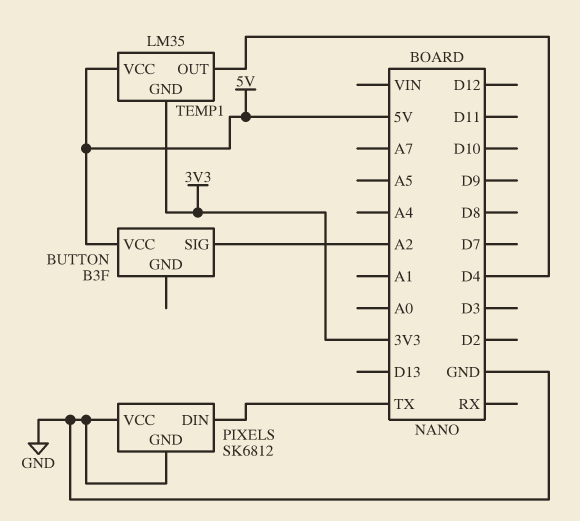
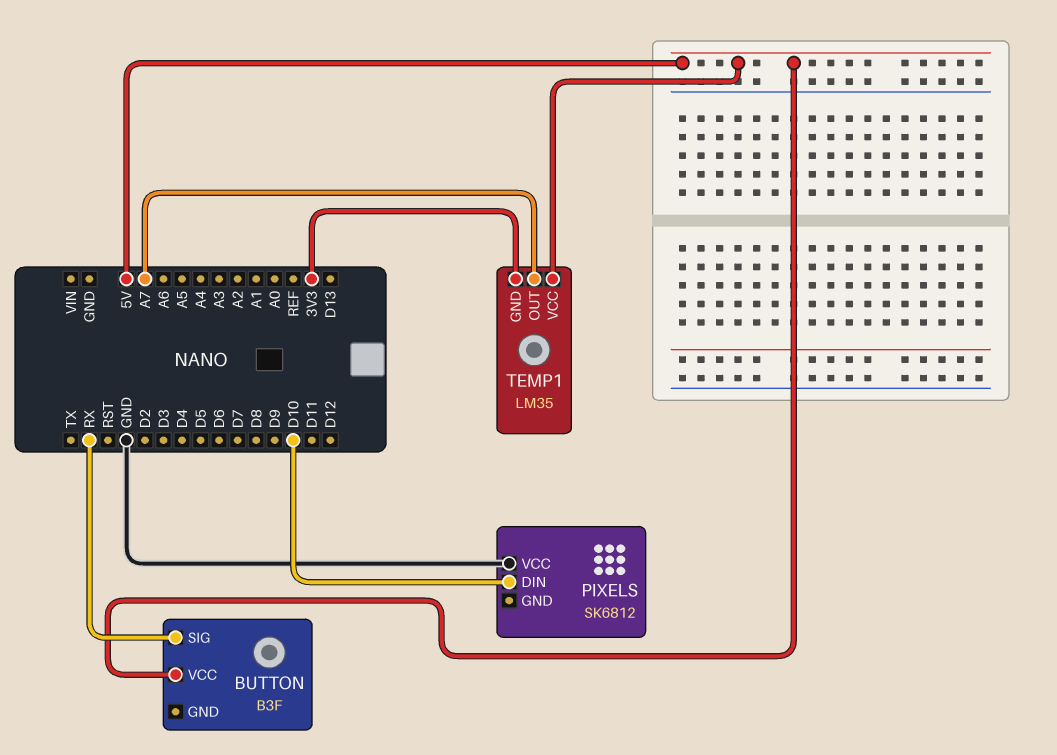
BUTTON pin SIG: A2 -> RX
PIXELS pin DIN: TX -> D10
PIXELS pin GND: GND -> none
TEMP1 pin OUT: D4 -> A7

